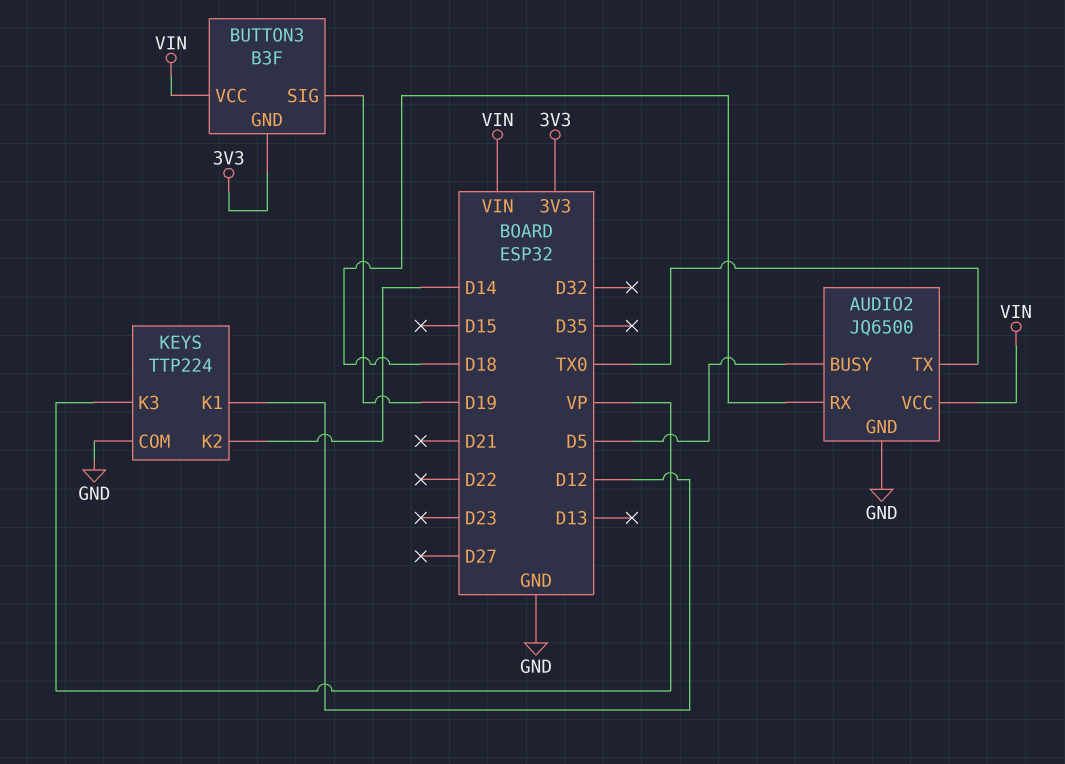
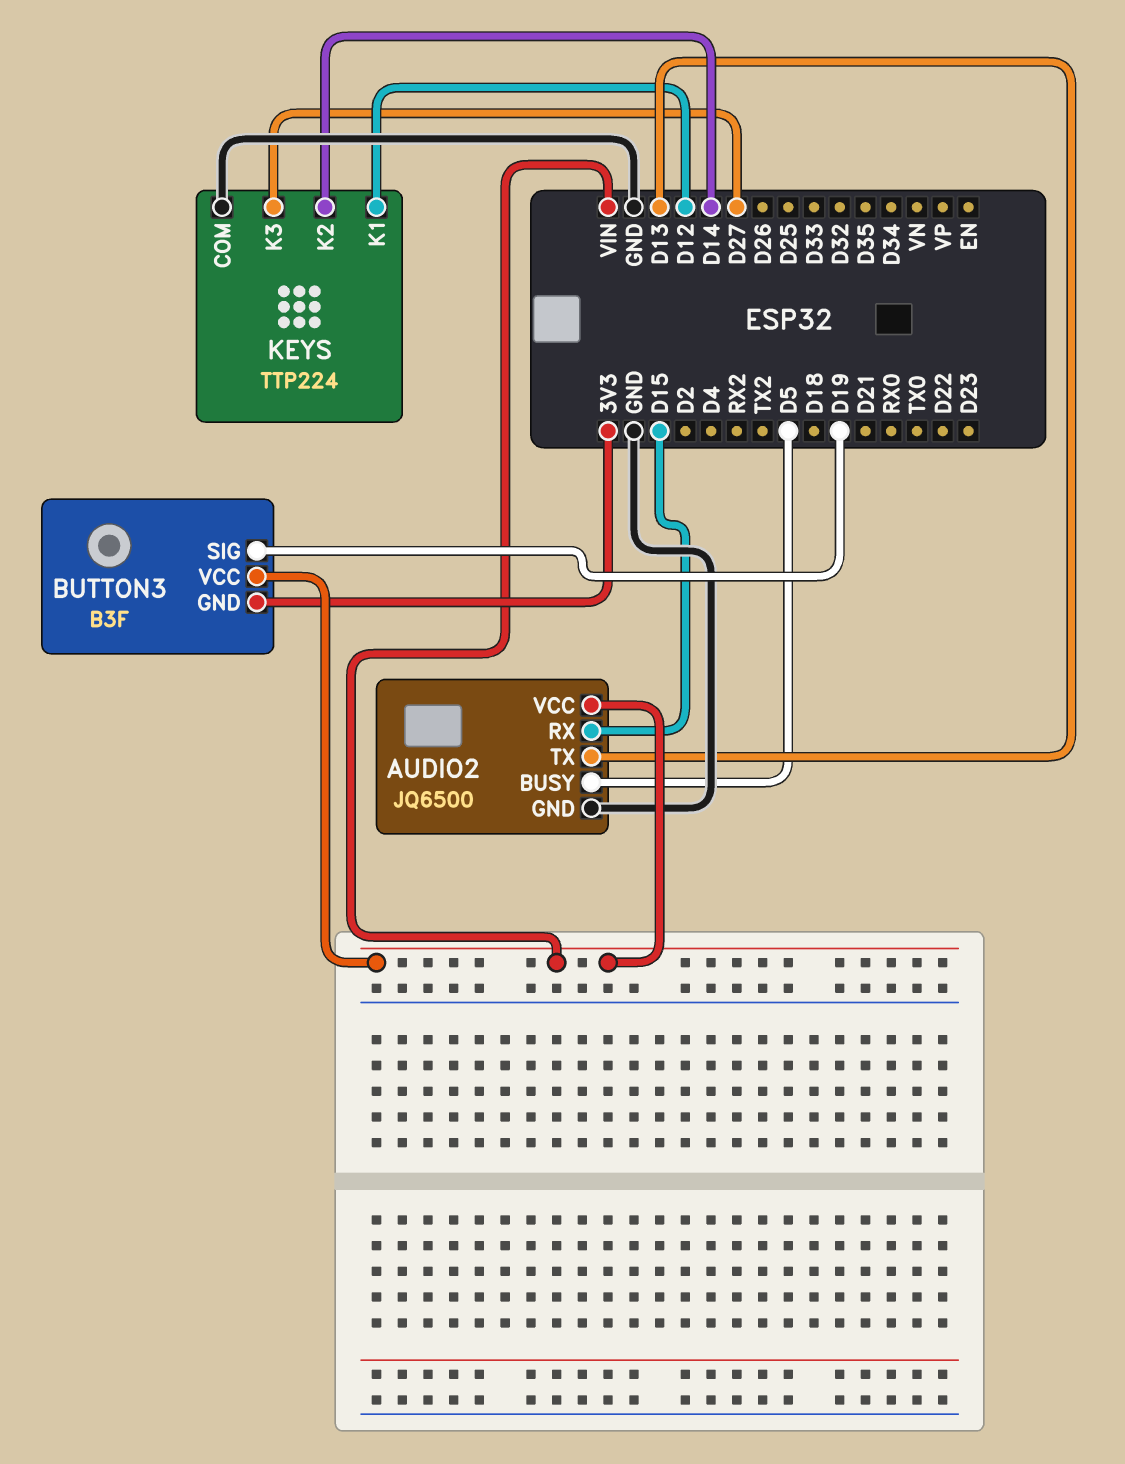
AUDIO2 pin RX: D18 -> D15
AUDIO2 pin TX: TX0 -> D13
KEYS pin K3: VP -> D27

